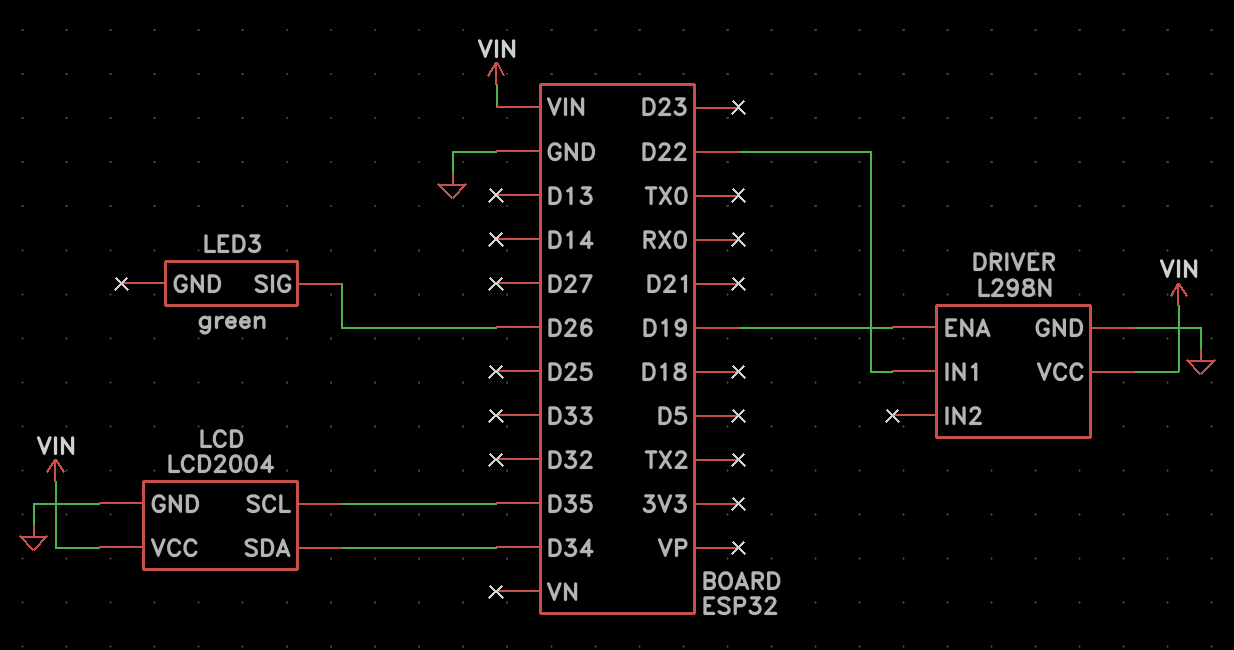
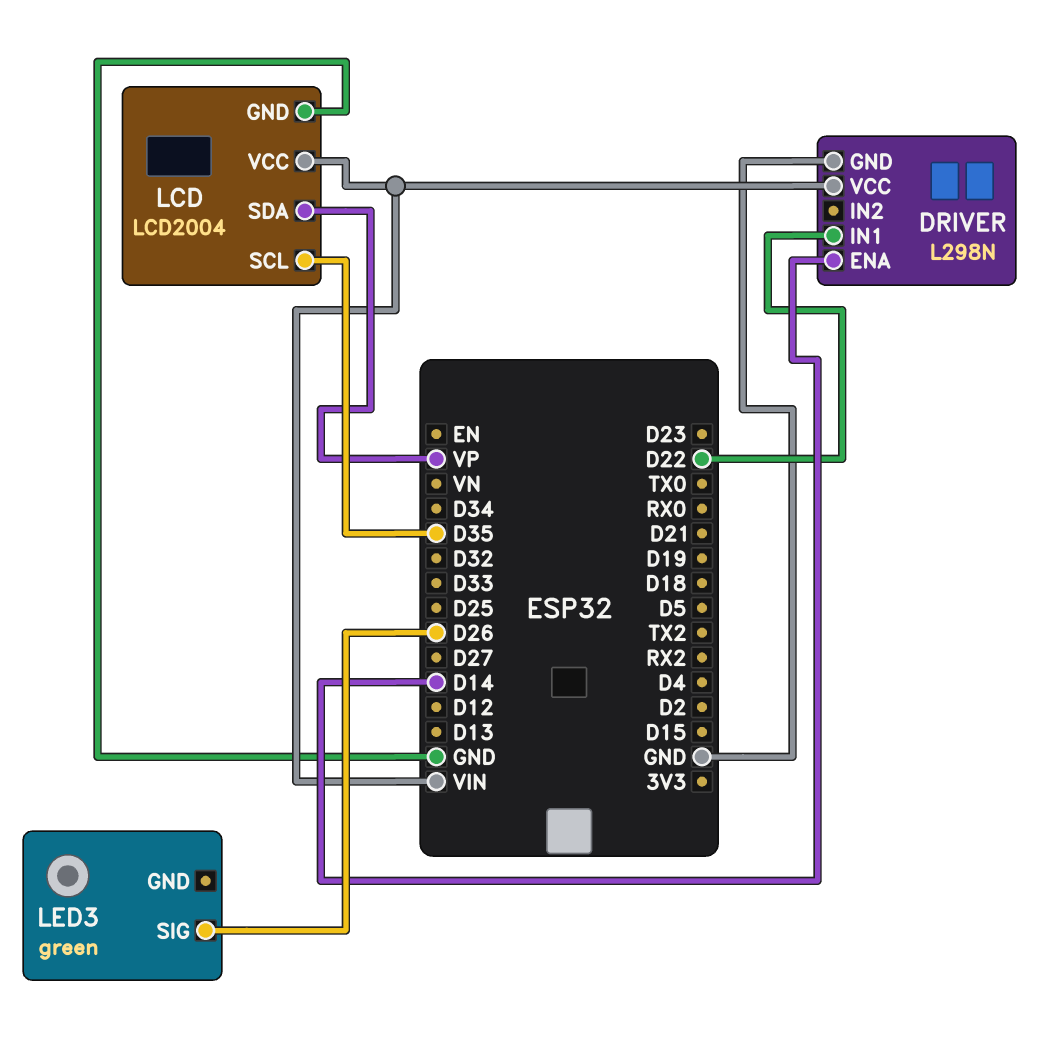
DRIVER pin ENA: D19 -> D14
LCD pin SDA: D34 -> VP

